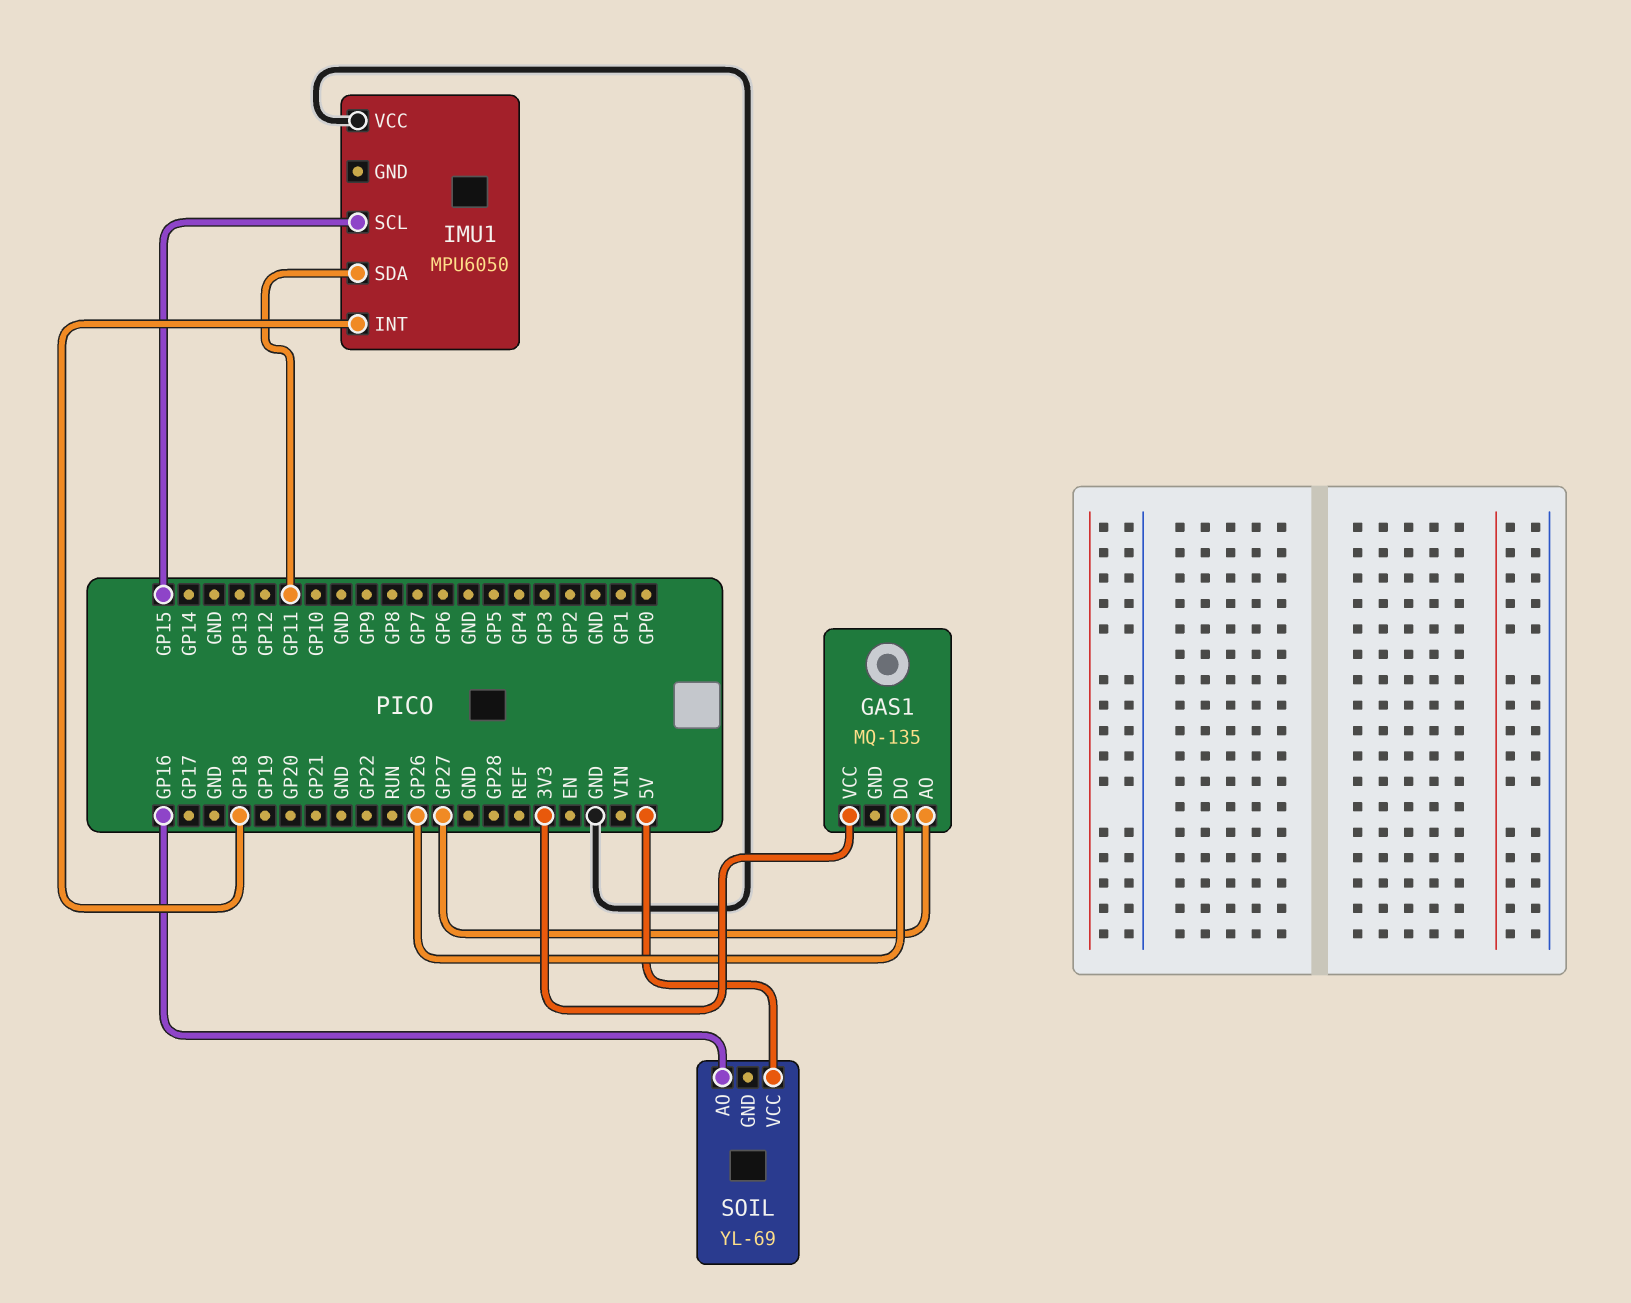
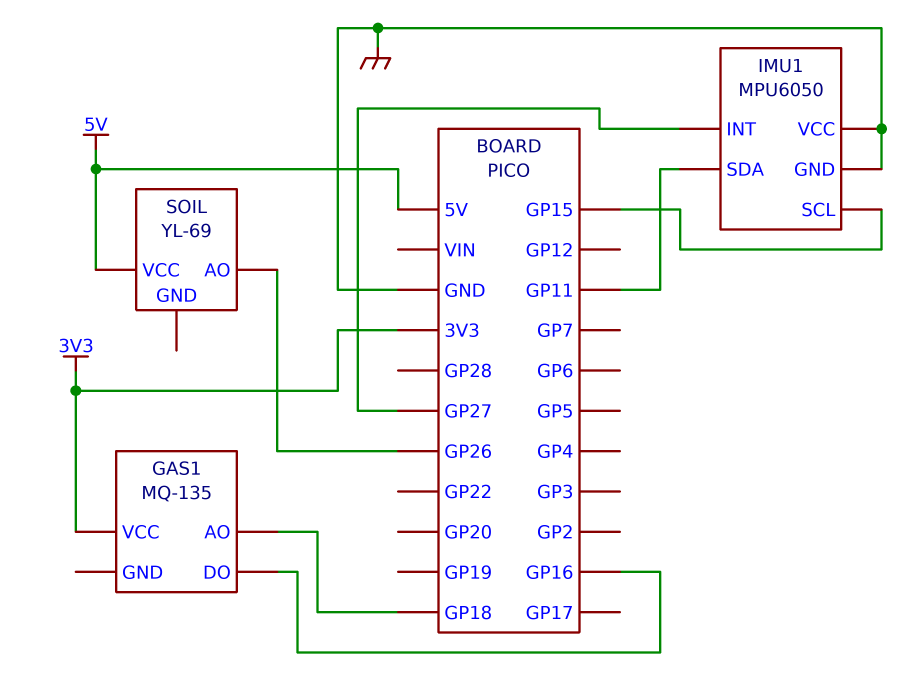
GAS1 pin AO: GP27 -> GP18
GAS1 pin DO: GP26 -> GP16
IMU1 pin GND: none -> GND
IMU1 pin INT: GP18 -> GP27
SOIL pin AO: GP16 -> GP26

